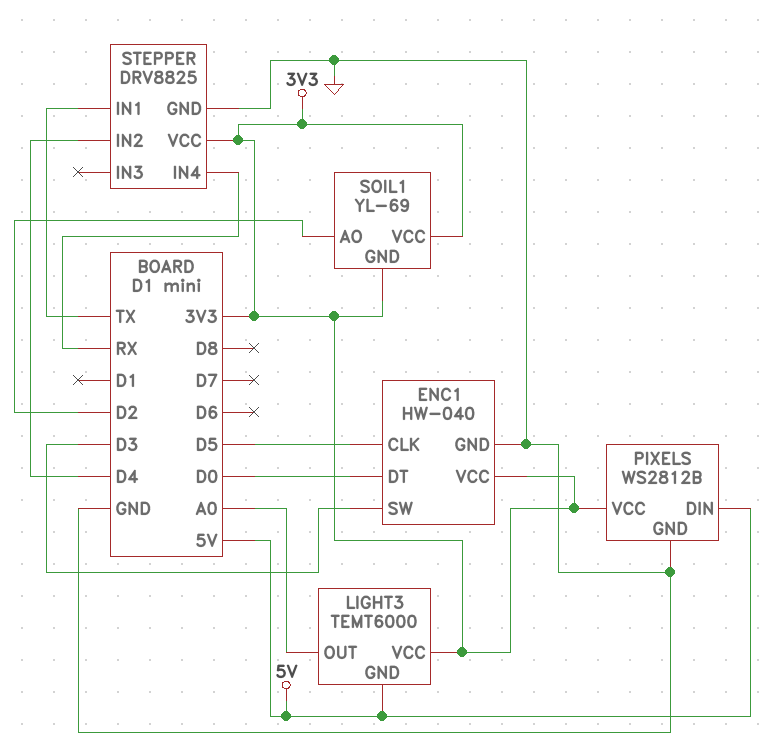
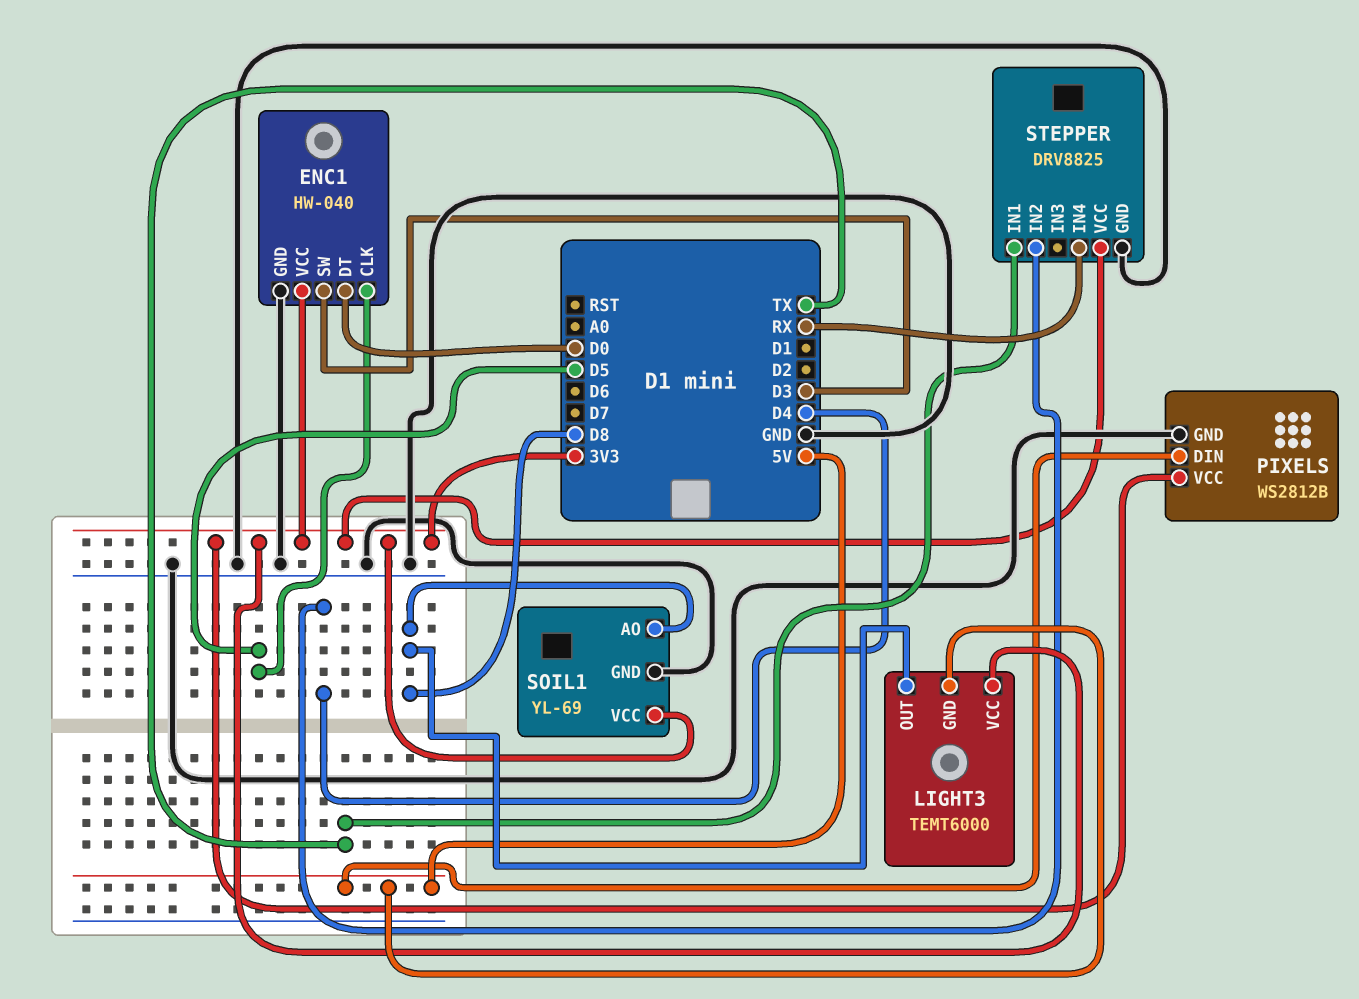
LIGHT3 pin OUT: A0 -> D8
SOIL1 pin AO: D2 -> D8
SOIL1 pin GND: 3V3 -> GND

